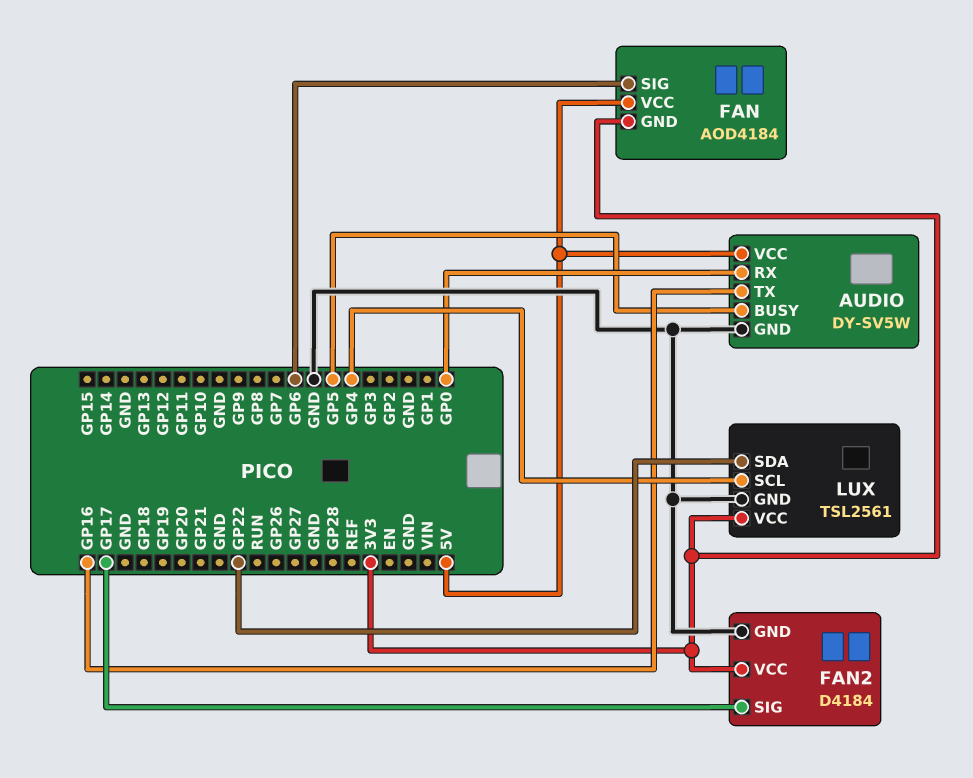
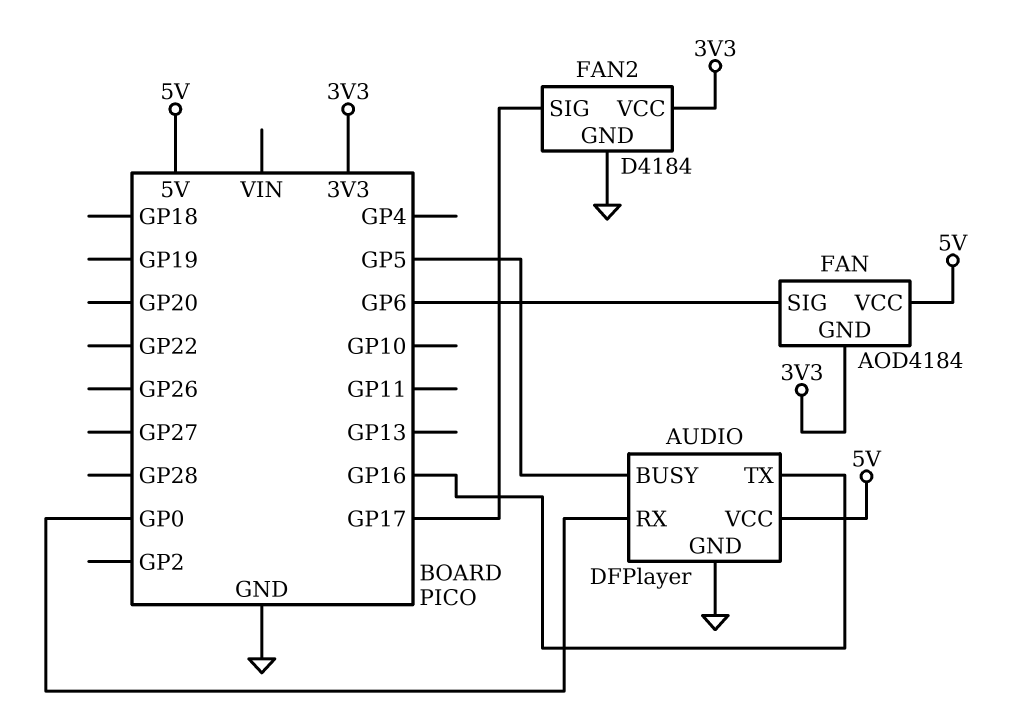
AUDIO: DY-SV5W -> DFPlayer
LUX: TSL2561 -> none
LUX pin GND: GND -> none
LUX pin SCL: GP4 -> none
LUX pin SDA: GP22 -> none
LUX pin VCC: 3V3 -> none

